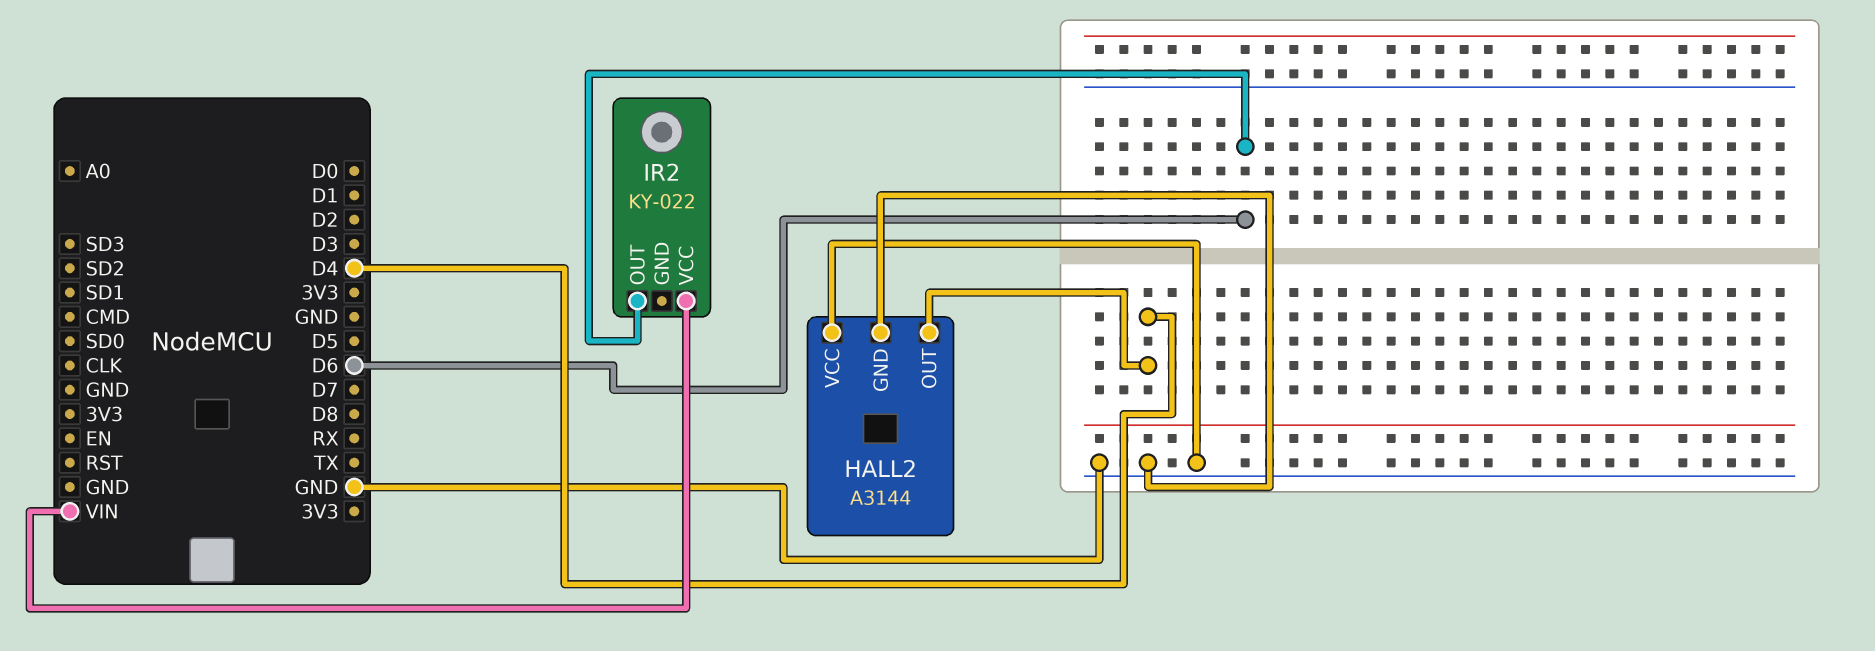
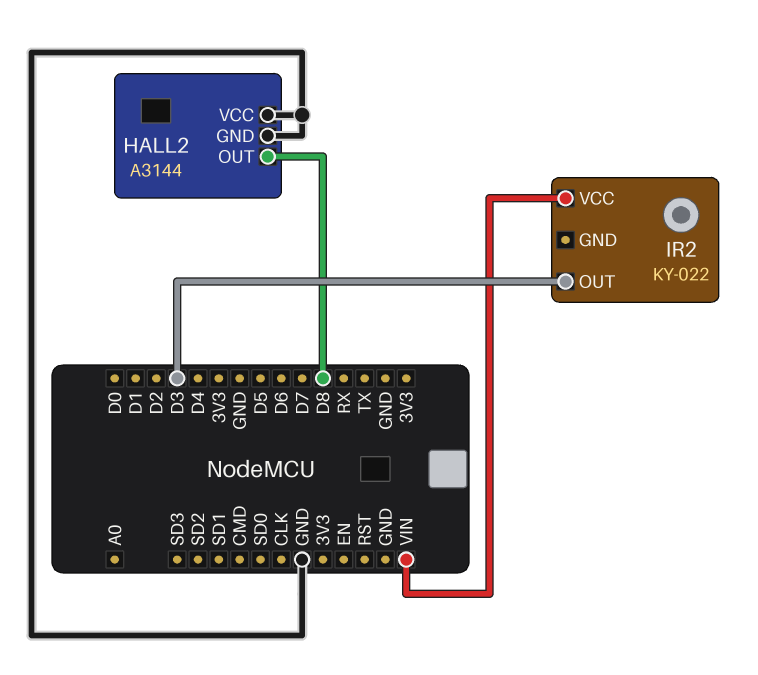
HALL2 pin OUT: D4 -> D8
IR2 pin OUT: D6 -> D3

